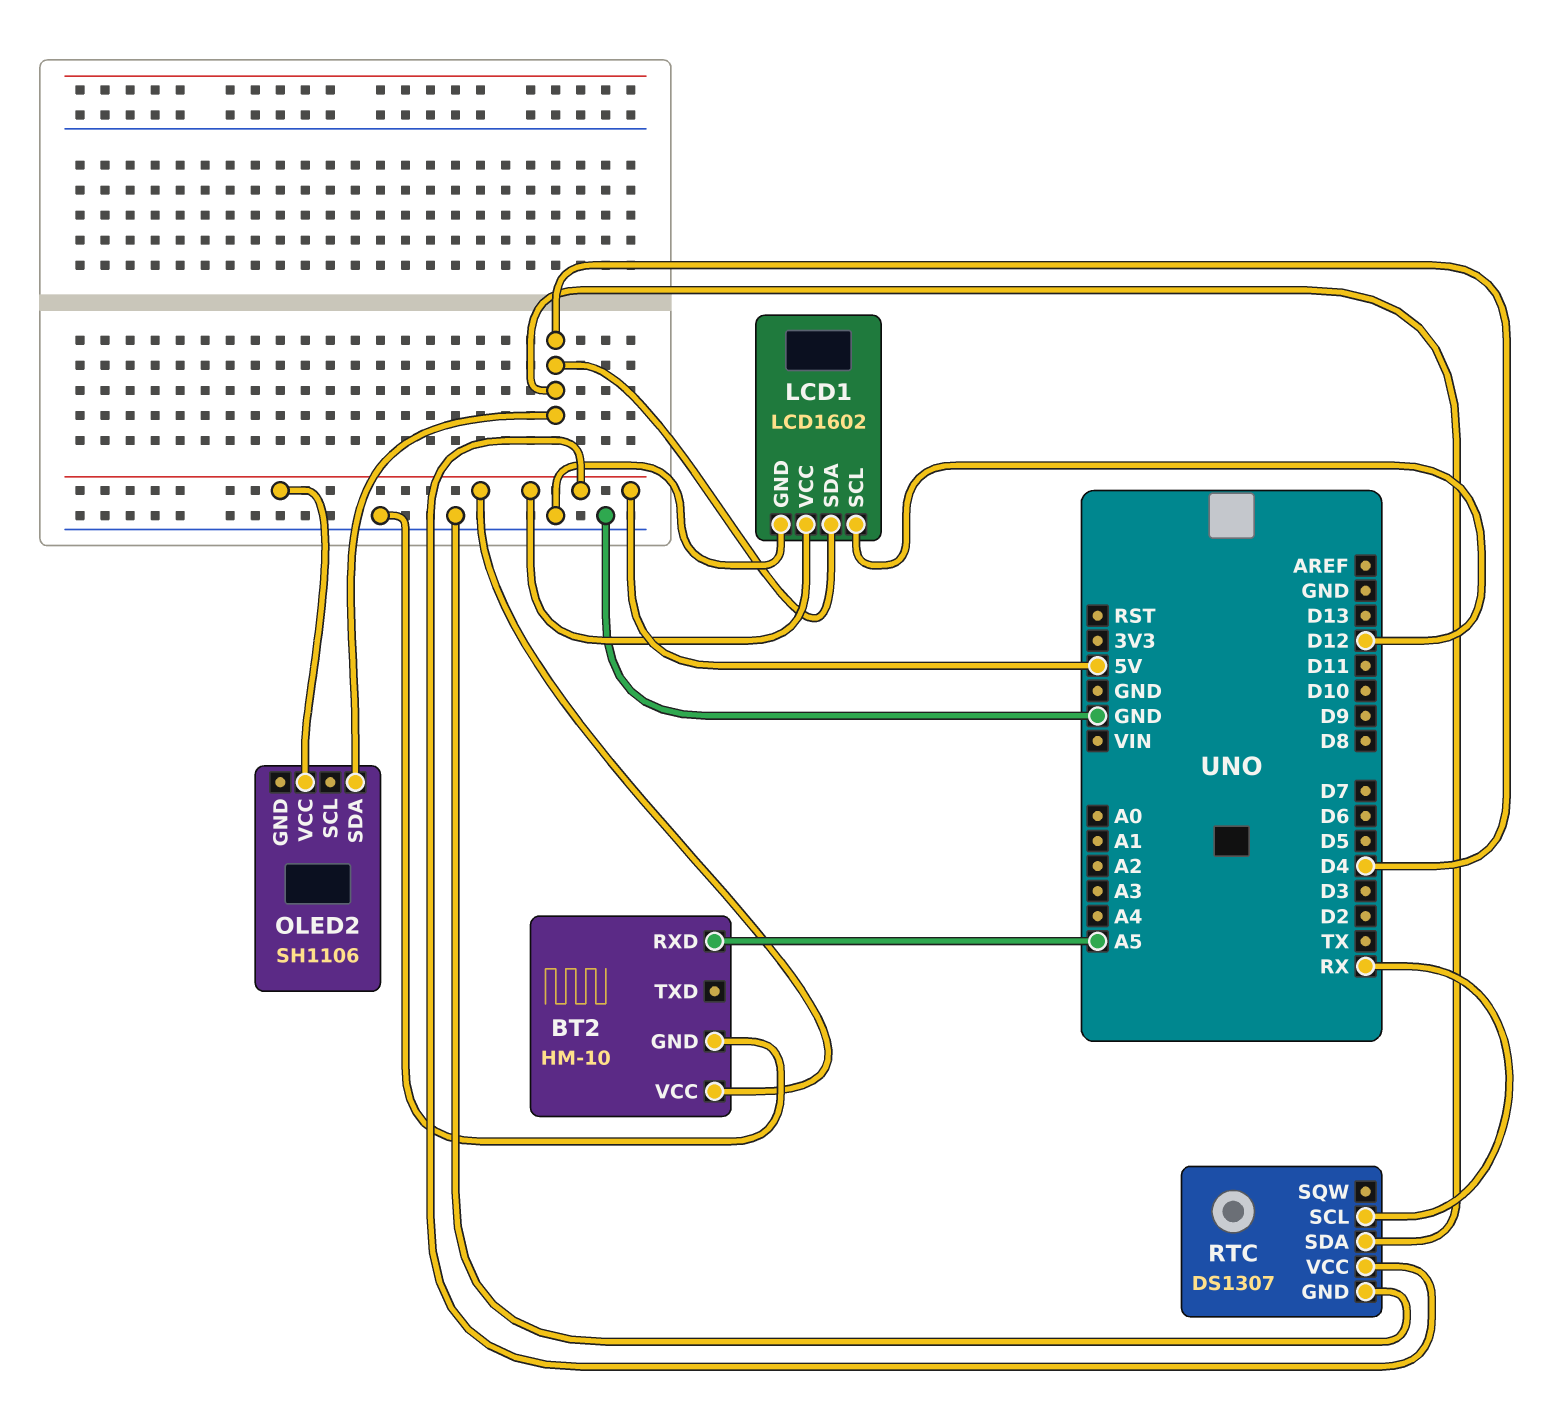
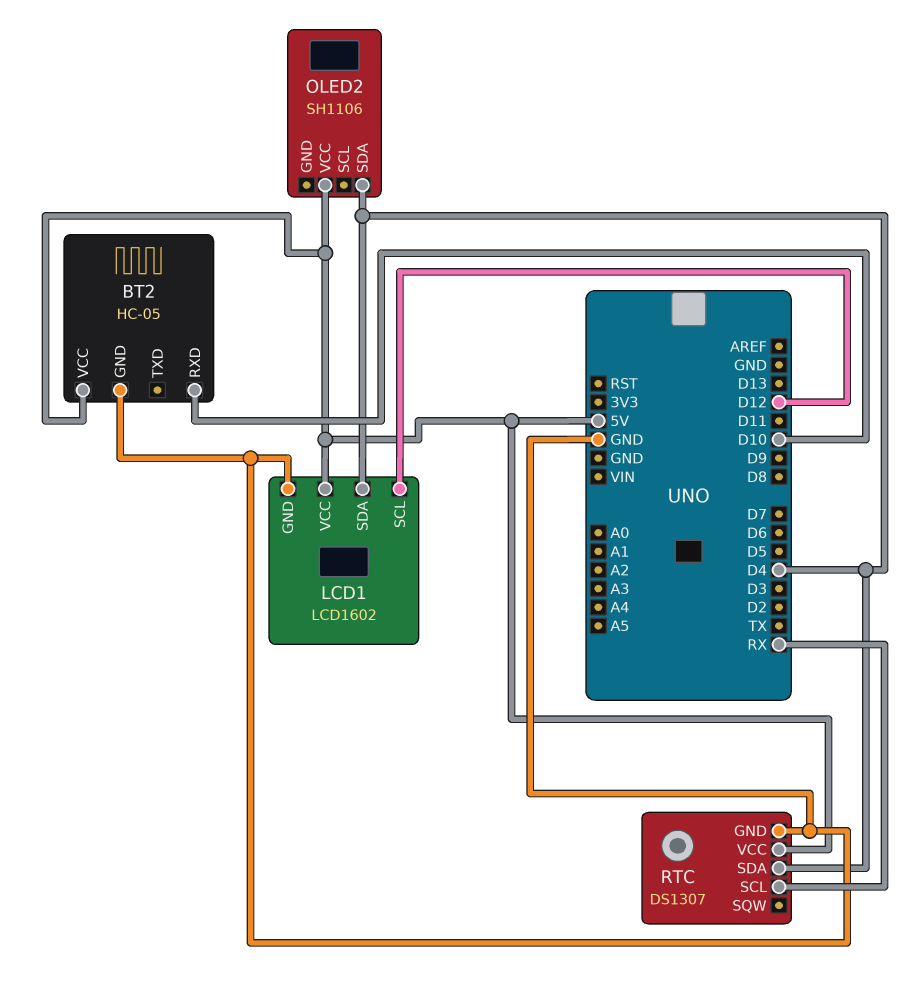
BT2: HM-10 -> HC-05
BT2 pin RXD: A5 -> D10

